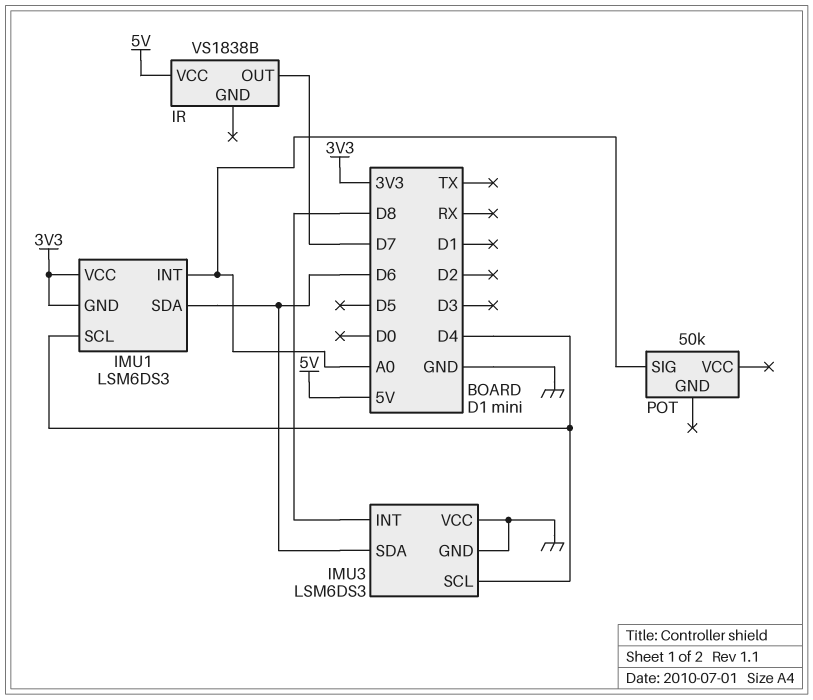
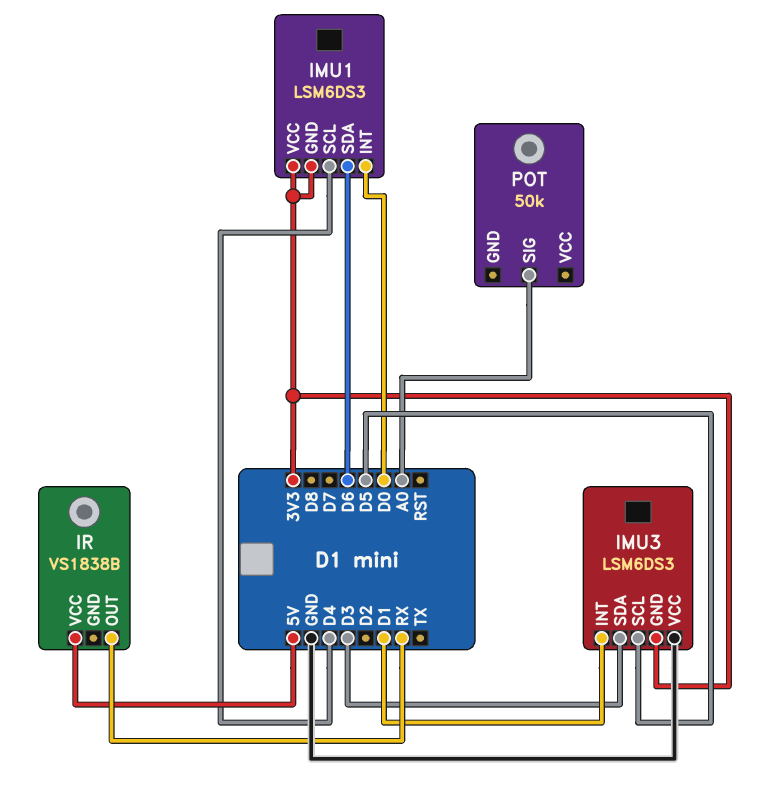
IMU1 pin INT: A0 -> D0
IMU3 pin GND: GND -> 3V3
IMU3 pin INT: D8 -> D1
IMU3 pin SCL: D4 -> D5
IMU3 pin SDA: D6 -> D3
IR pin OUT: D7 -> RX

